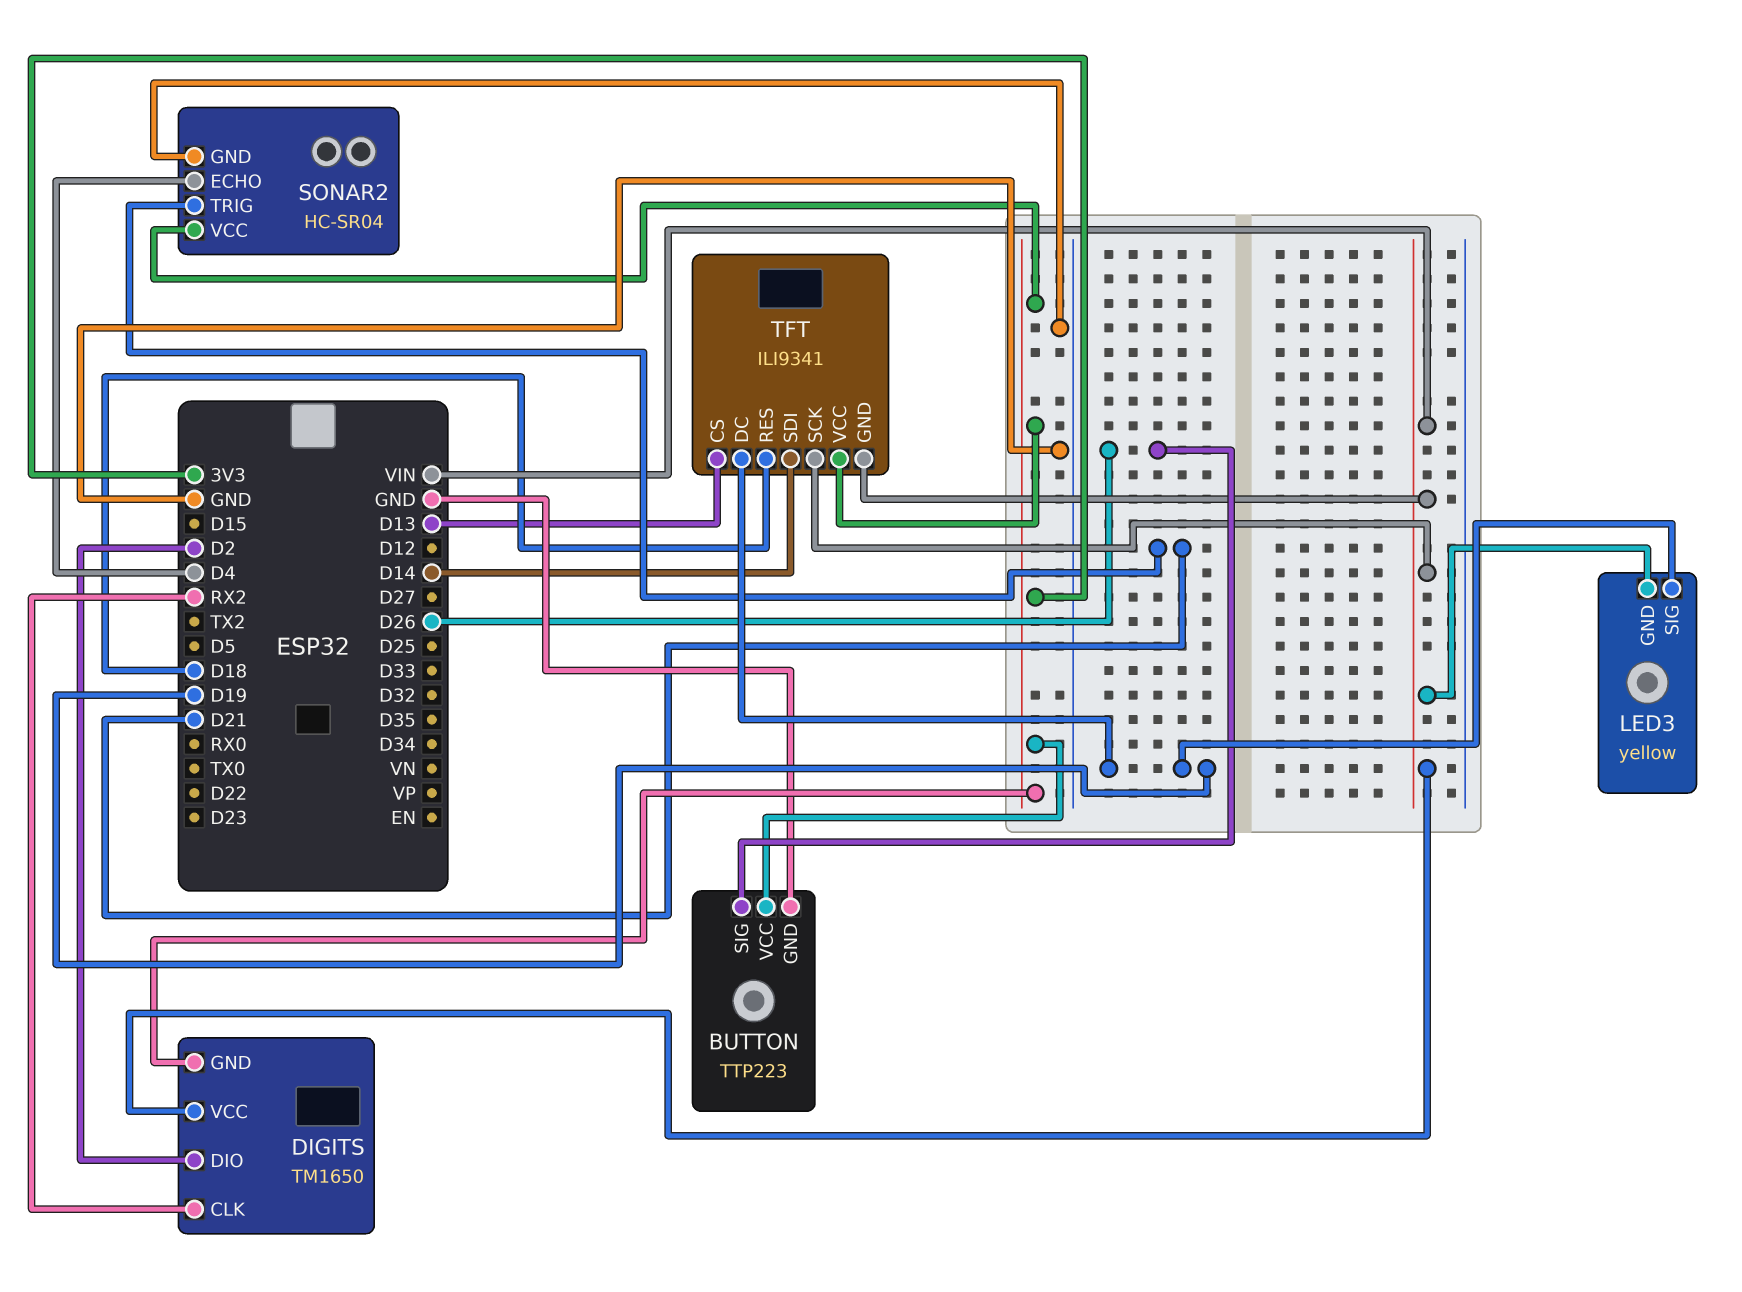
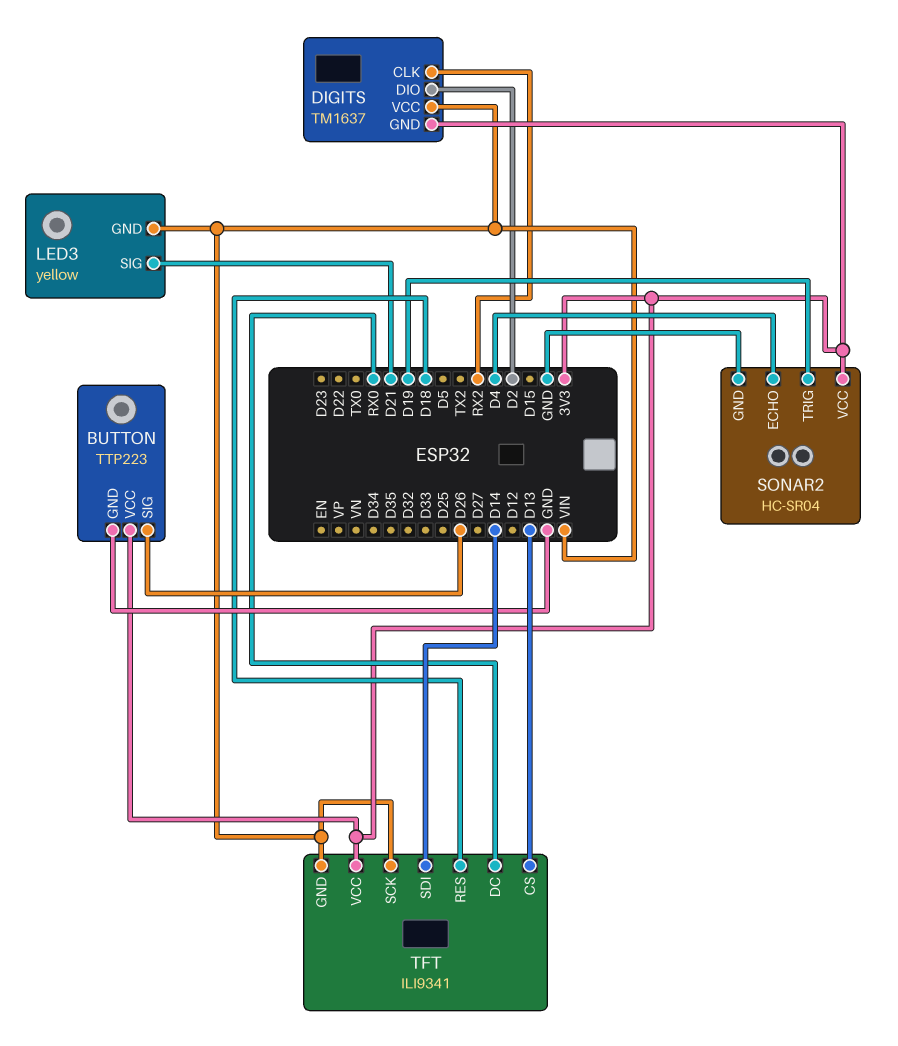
DIGITS: TM1650 -> TM1637
LED3 pin SIG: D19 -> D21
SONAR2 pin TRIG: D21 -> D19
TFT pin DC: D19 -> RX0

